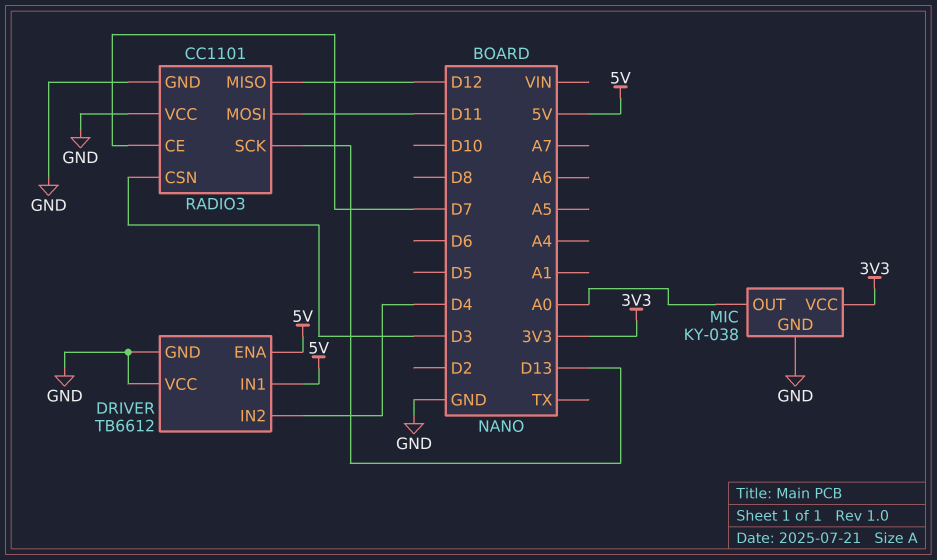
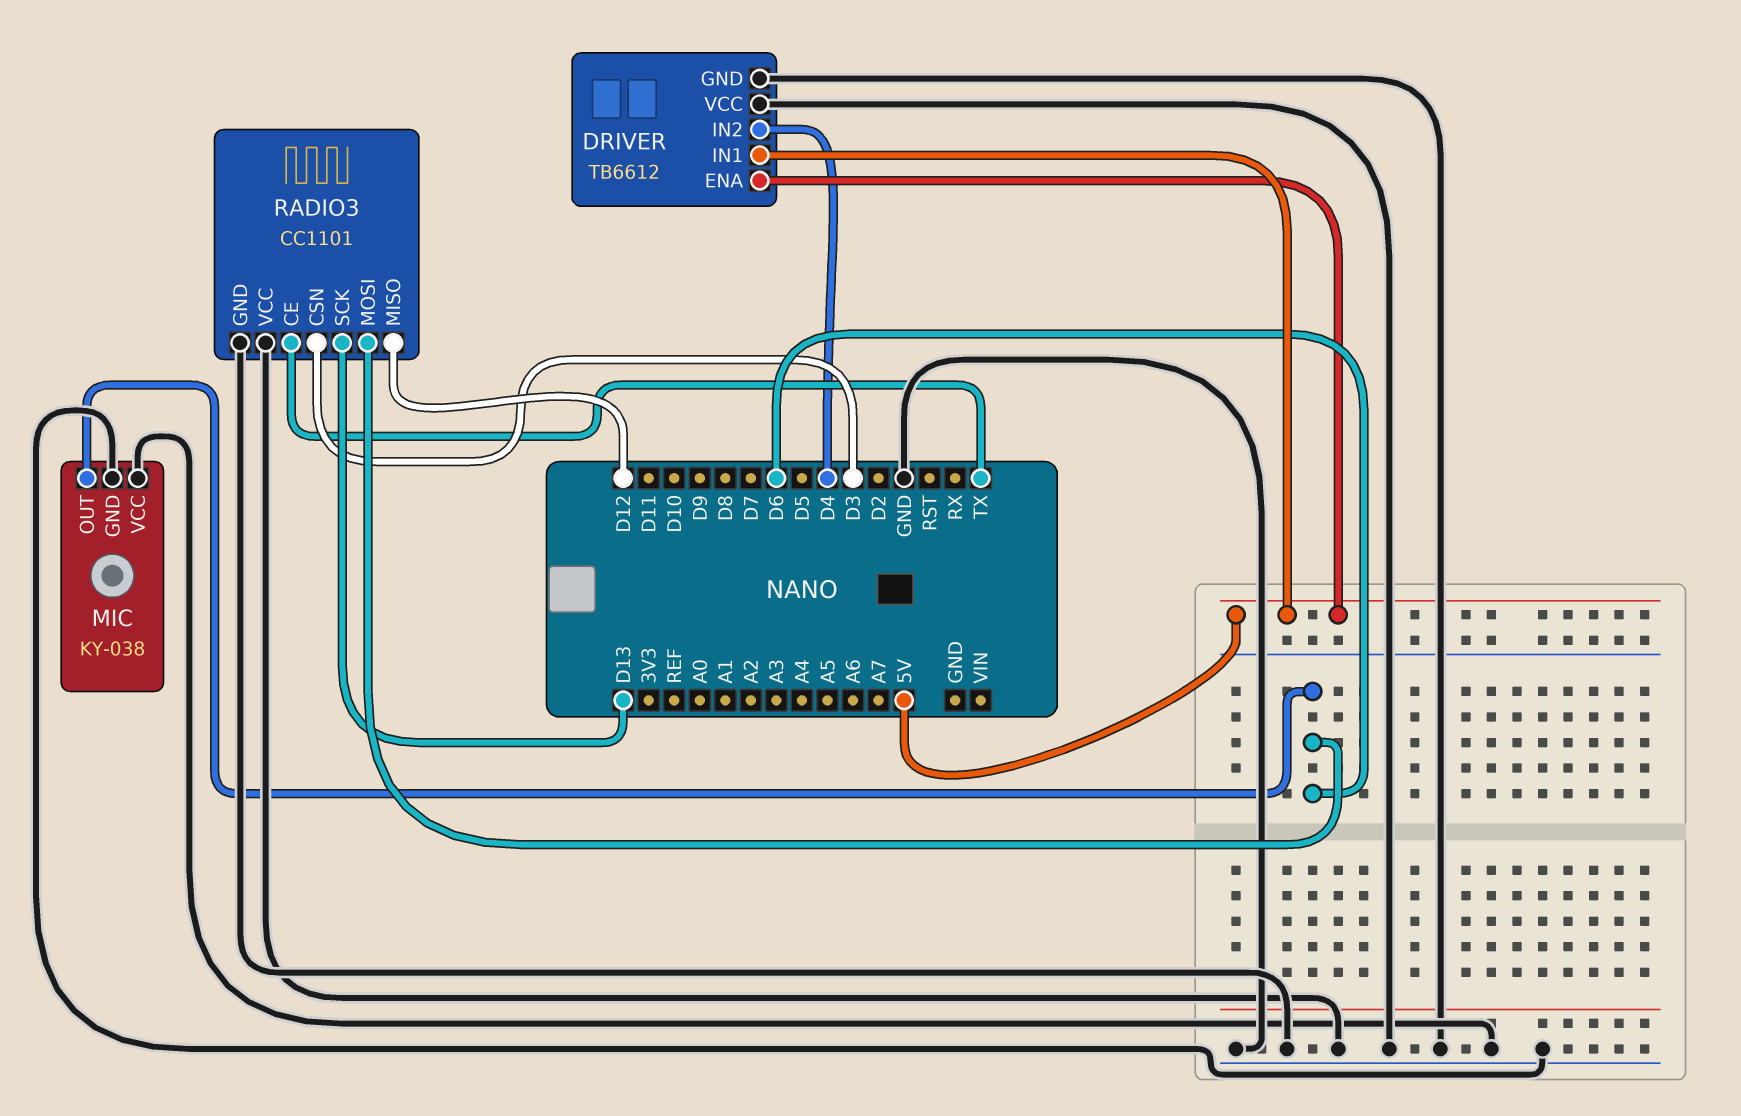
MIC pin OUT: A0 -> D6
MIC pin VCC: 3V3 -> GND
RADIO3 pin CE: D7 -> TX
RADIO3 pin MOSI: D11 -> D6

